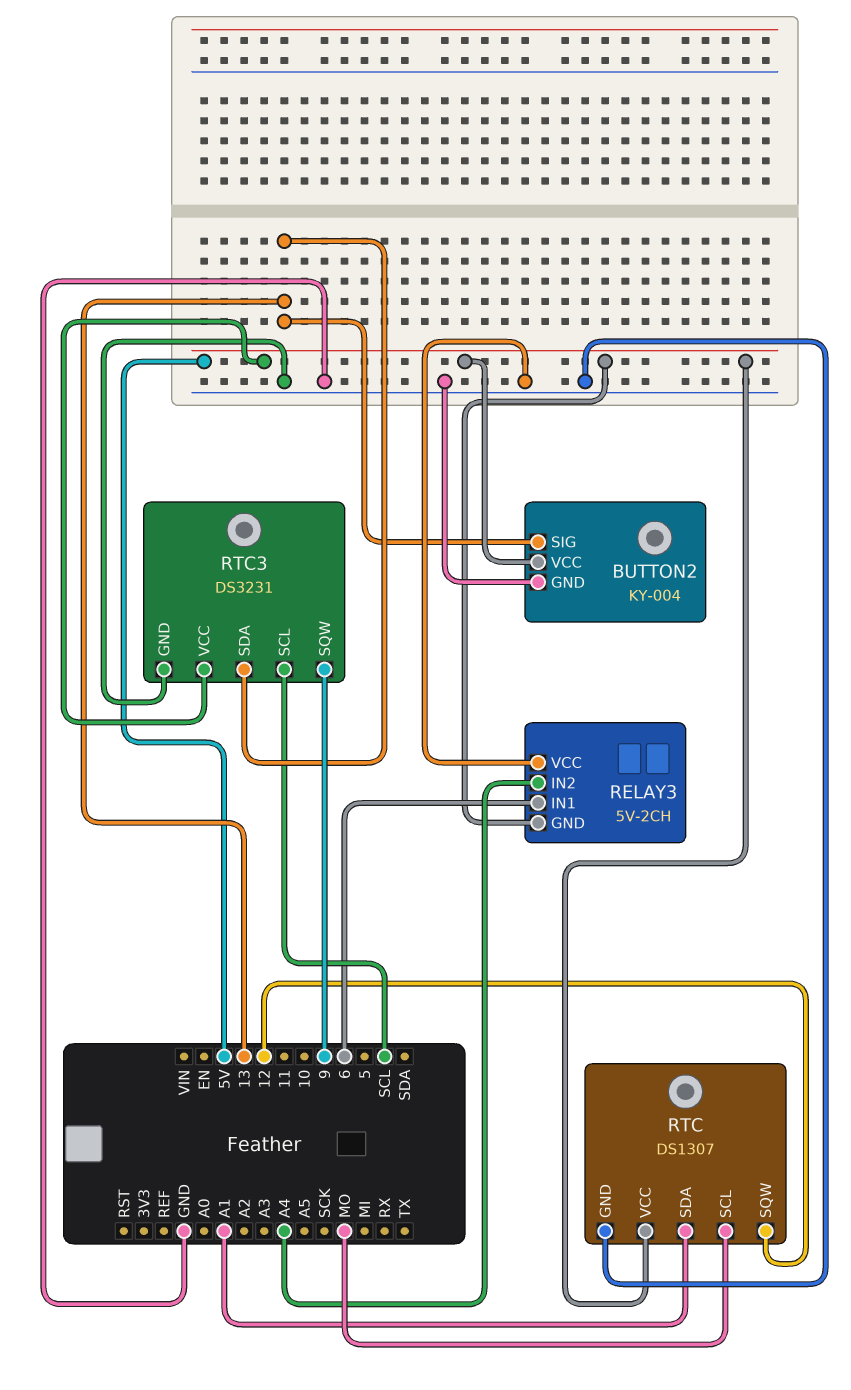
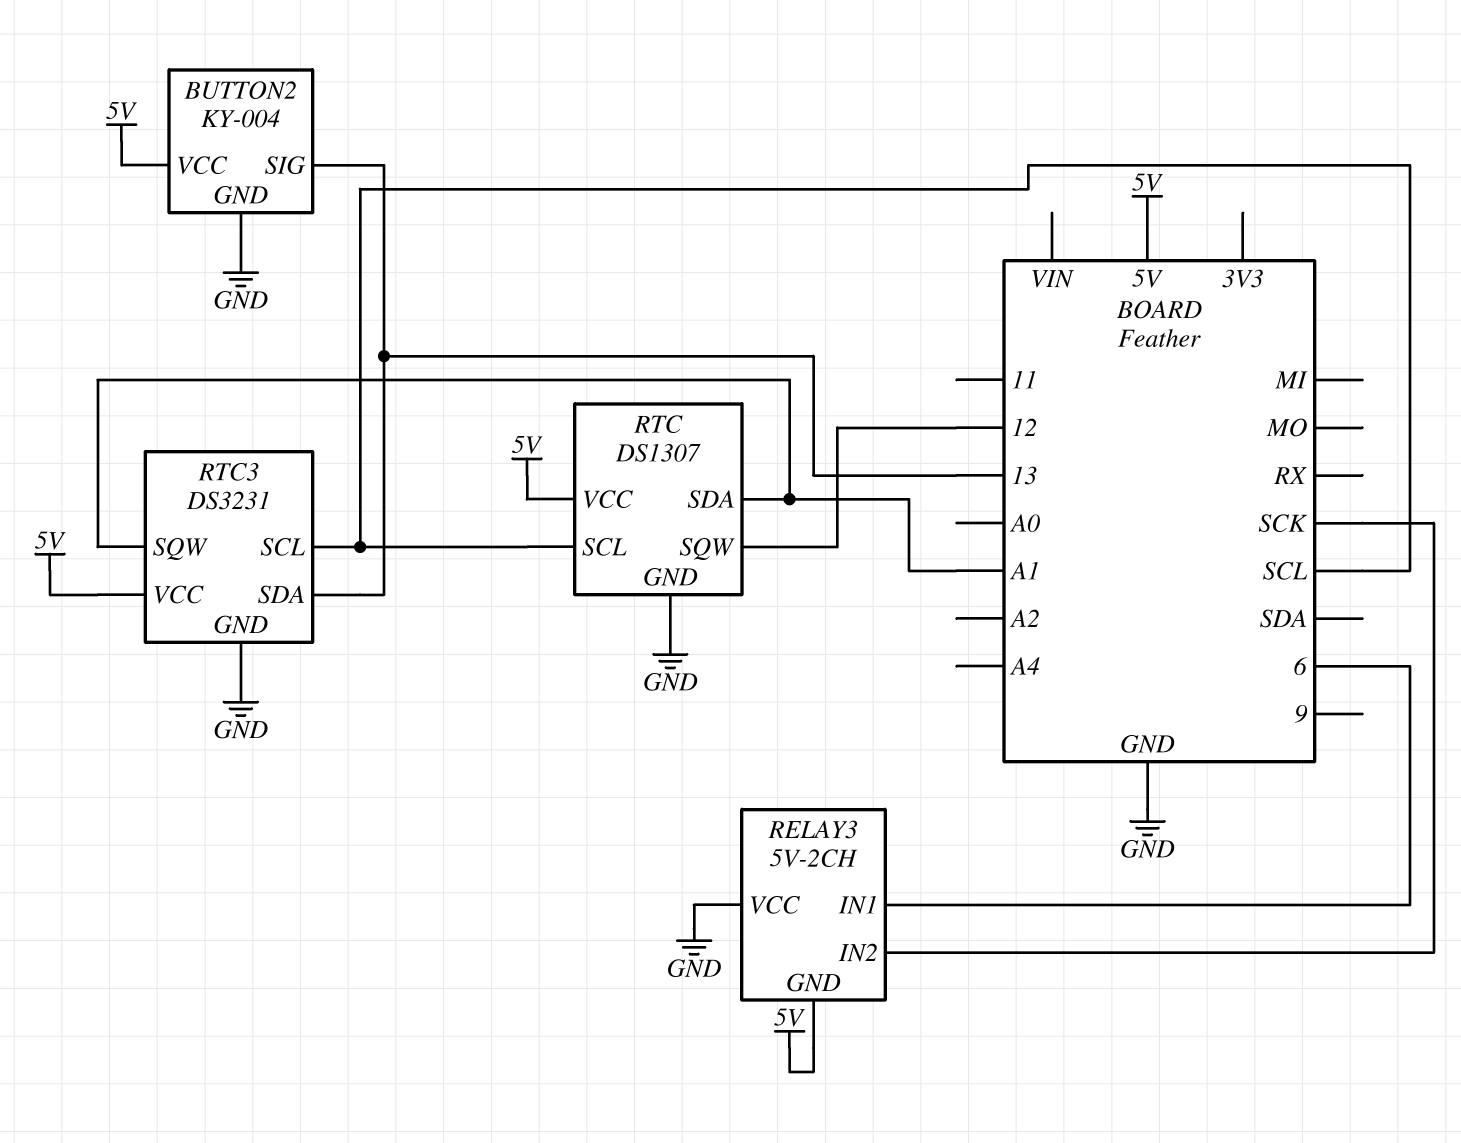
RELAY3 pin IN2: A4 -> SCK
RTC pin SCL: MO -> SCL
RTC3 pin SQW: 9 -> A1

